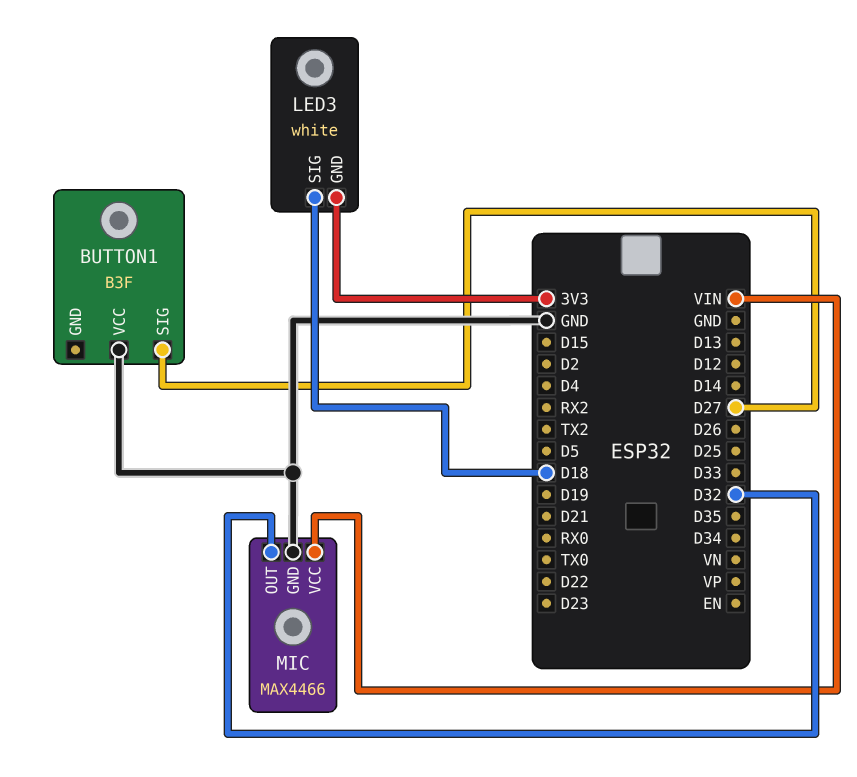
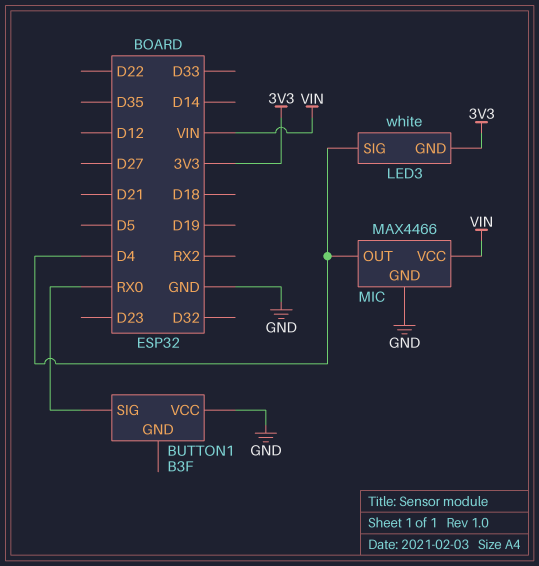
BUTTON1 pin SIG: D27 -> RX0
LED3 pin SIG: D18 -> D4
MIC pin OUT: D32 -> D4

